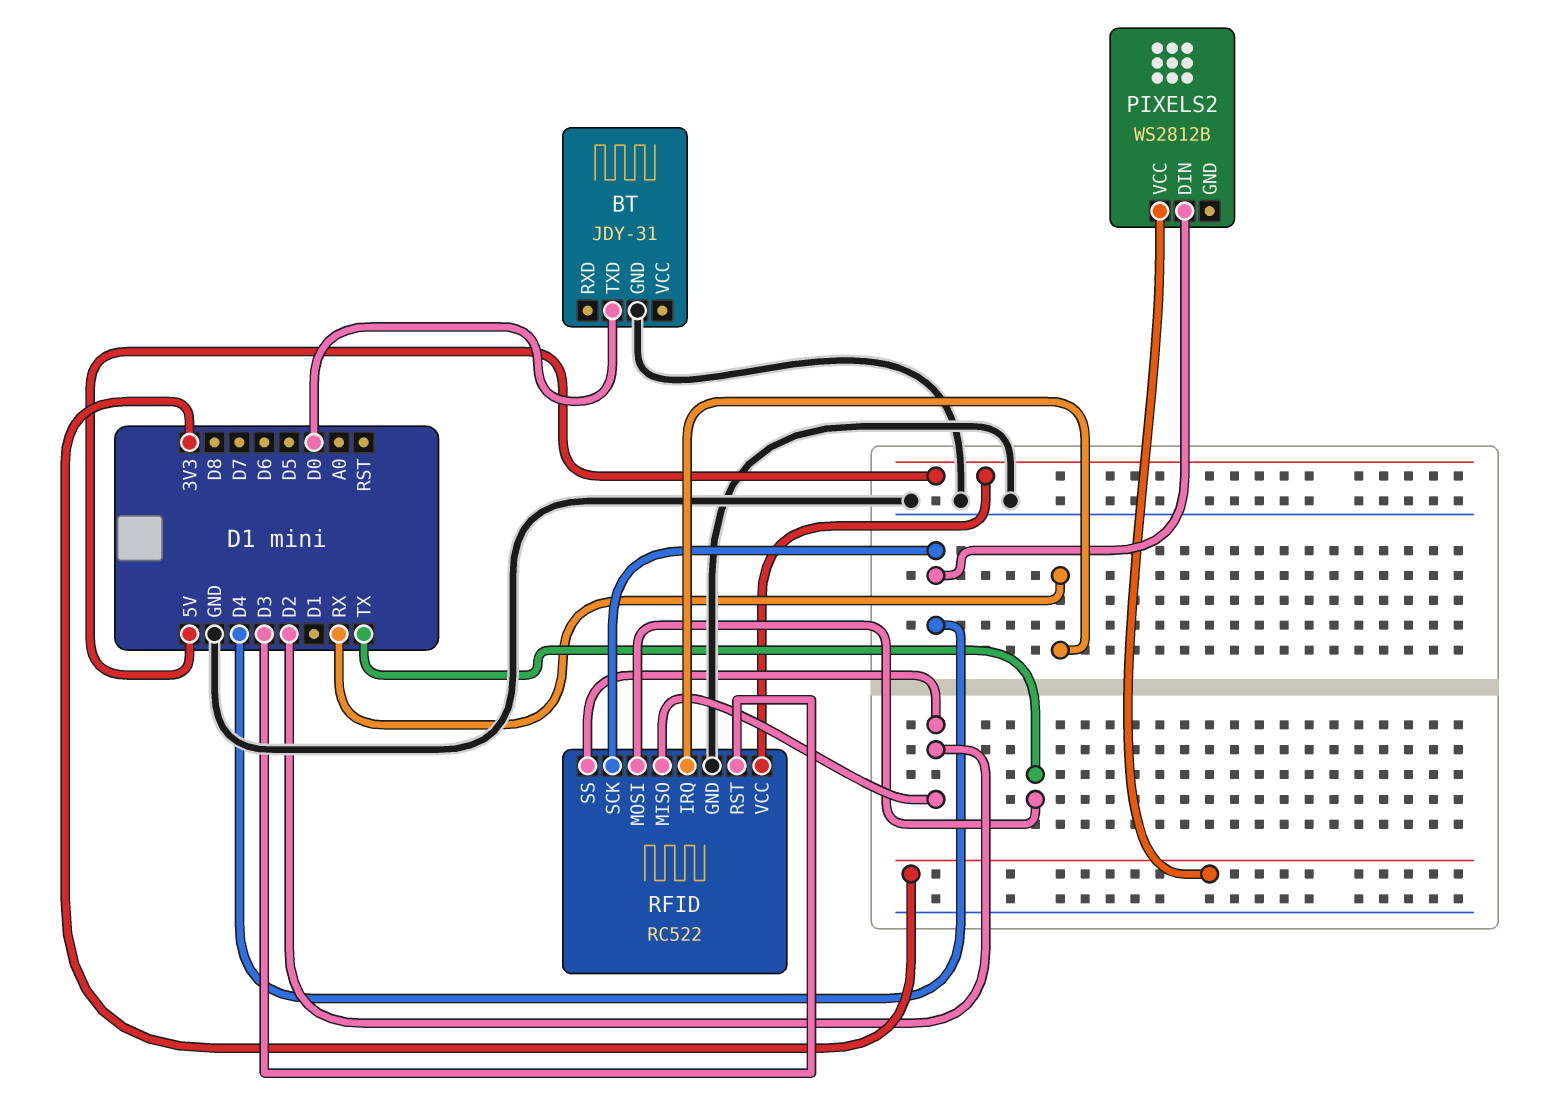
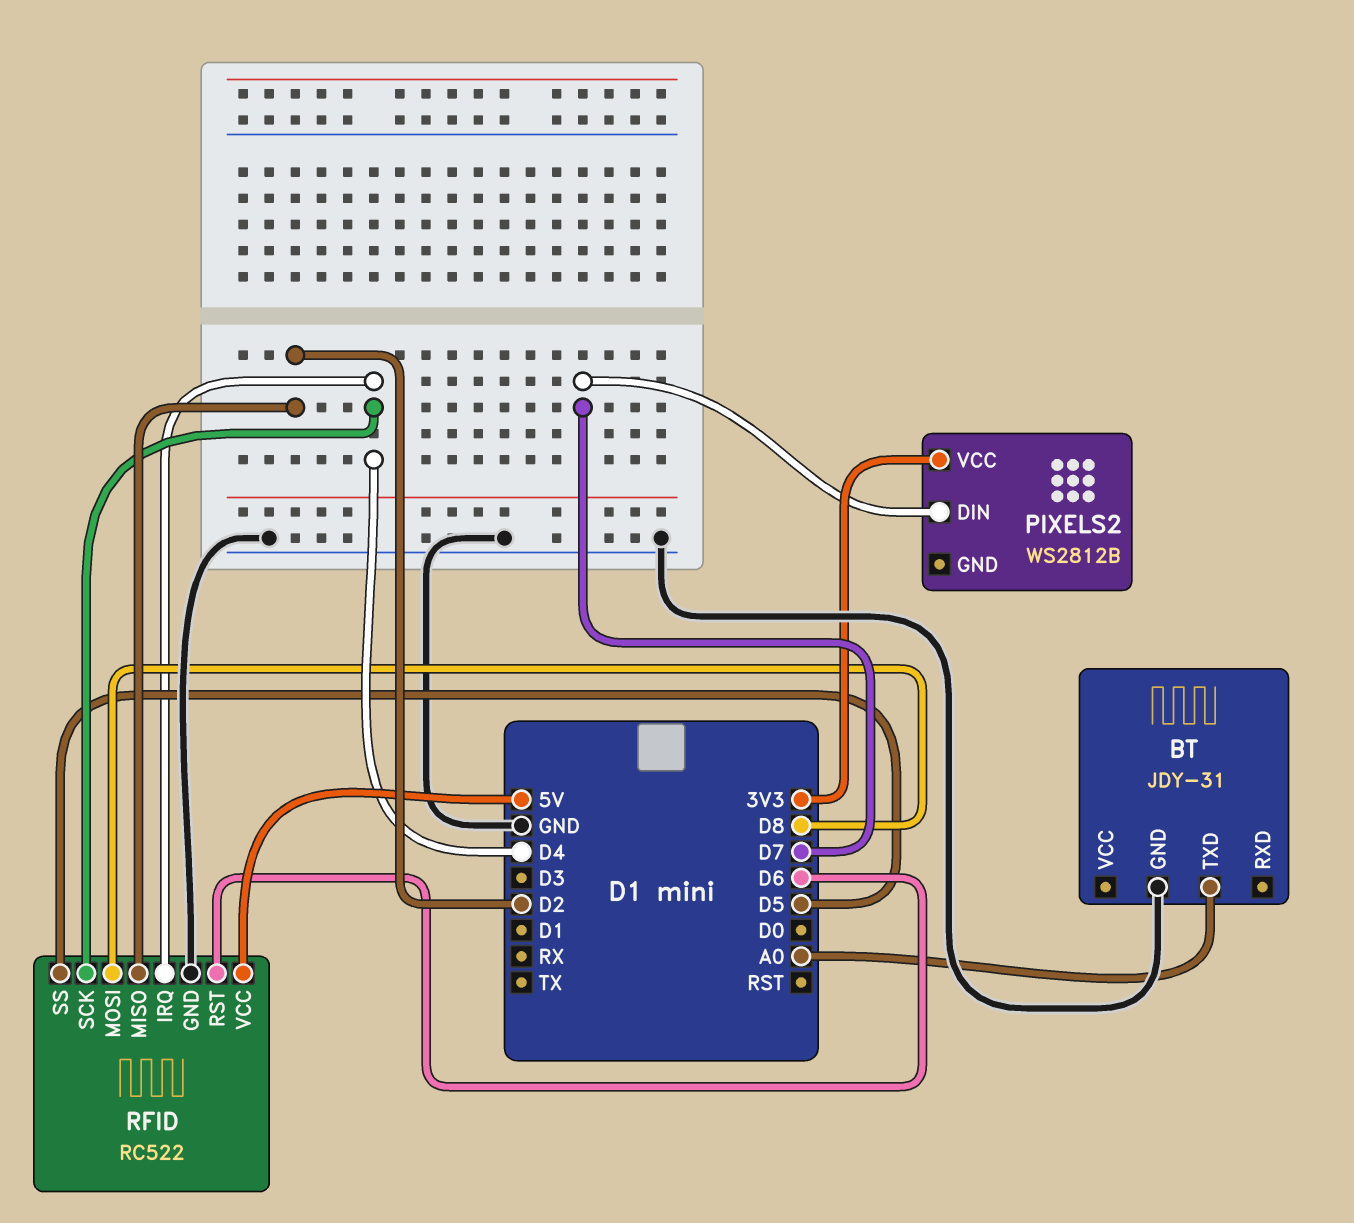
BT pin TXD: D0 -> A0
PIXELS2 pin DIN: D4 -> D7
RFID pin IRQ: RX -> D4
RFID pin MOSI: TX -> D8
RFID pin RST: D3 -> D6
RFID pin SS: D2 -> D5

